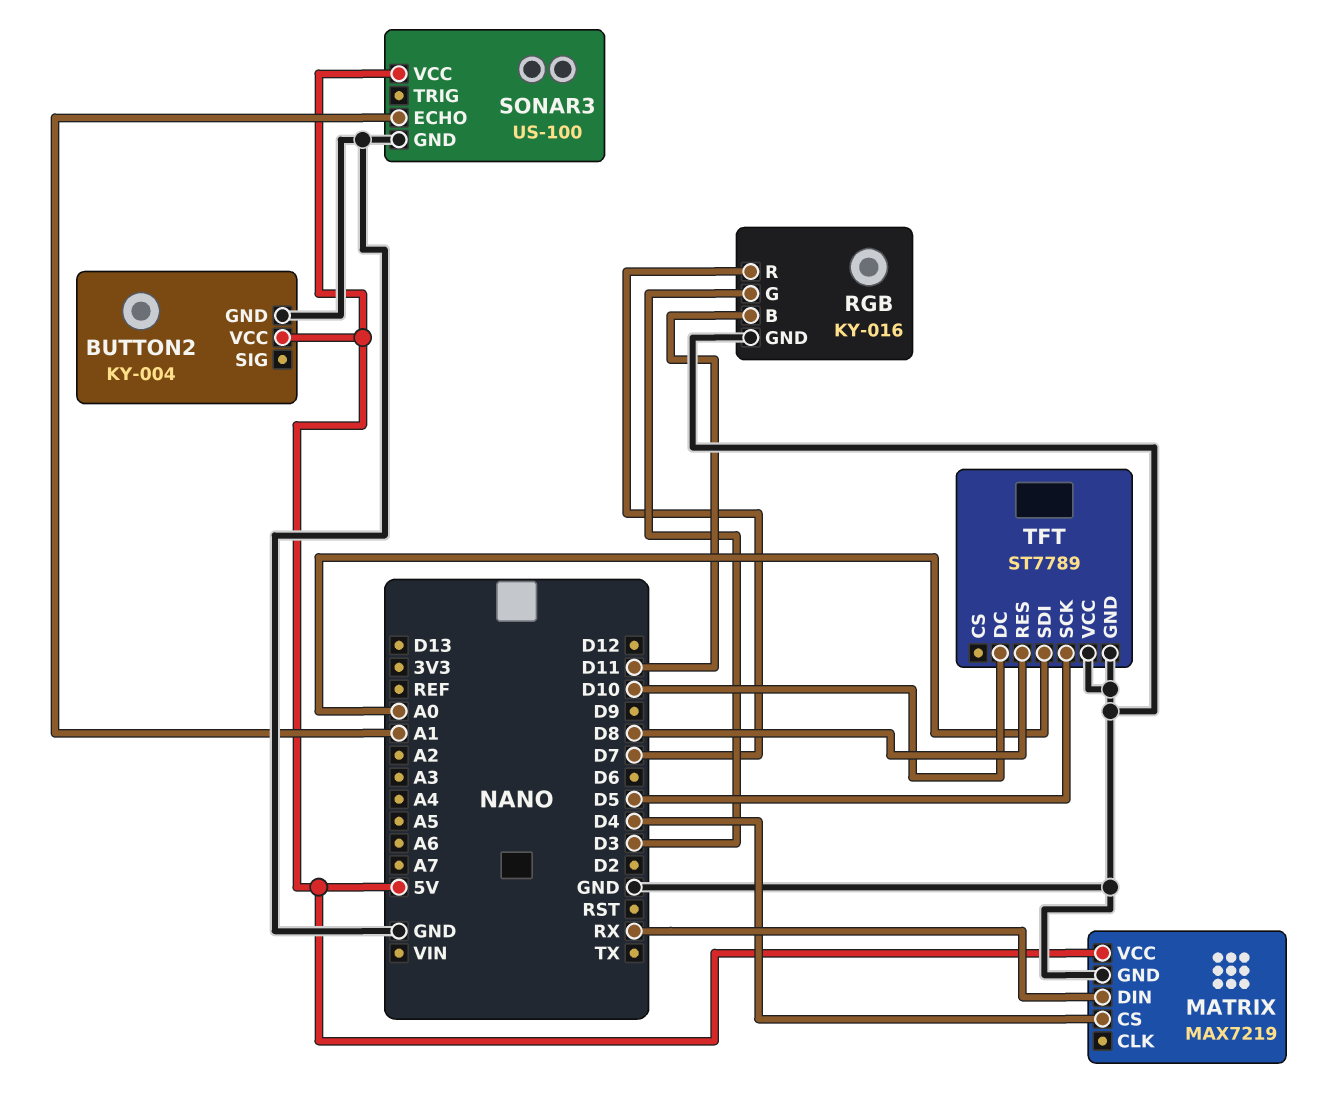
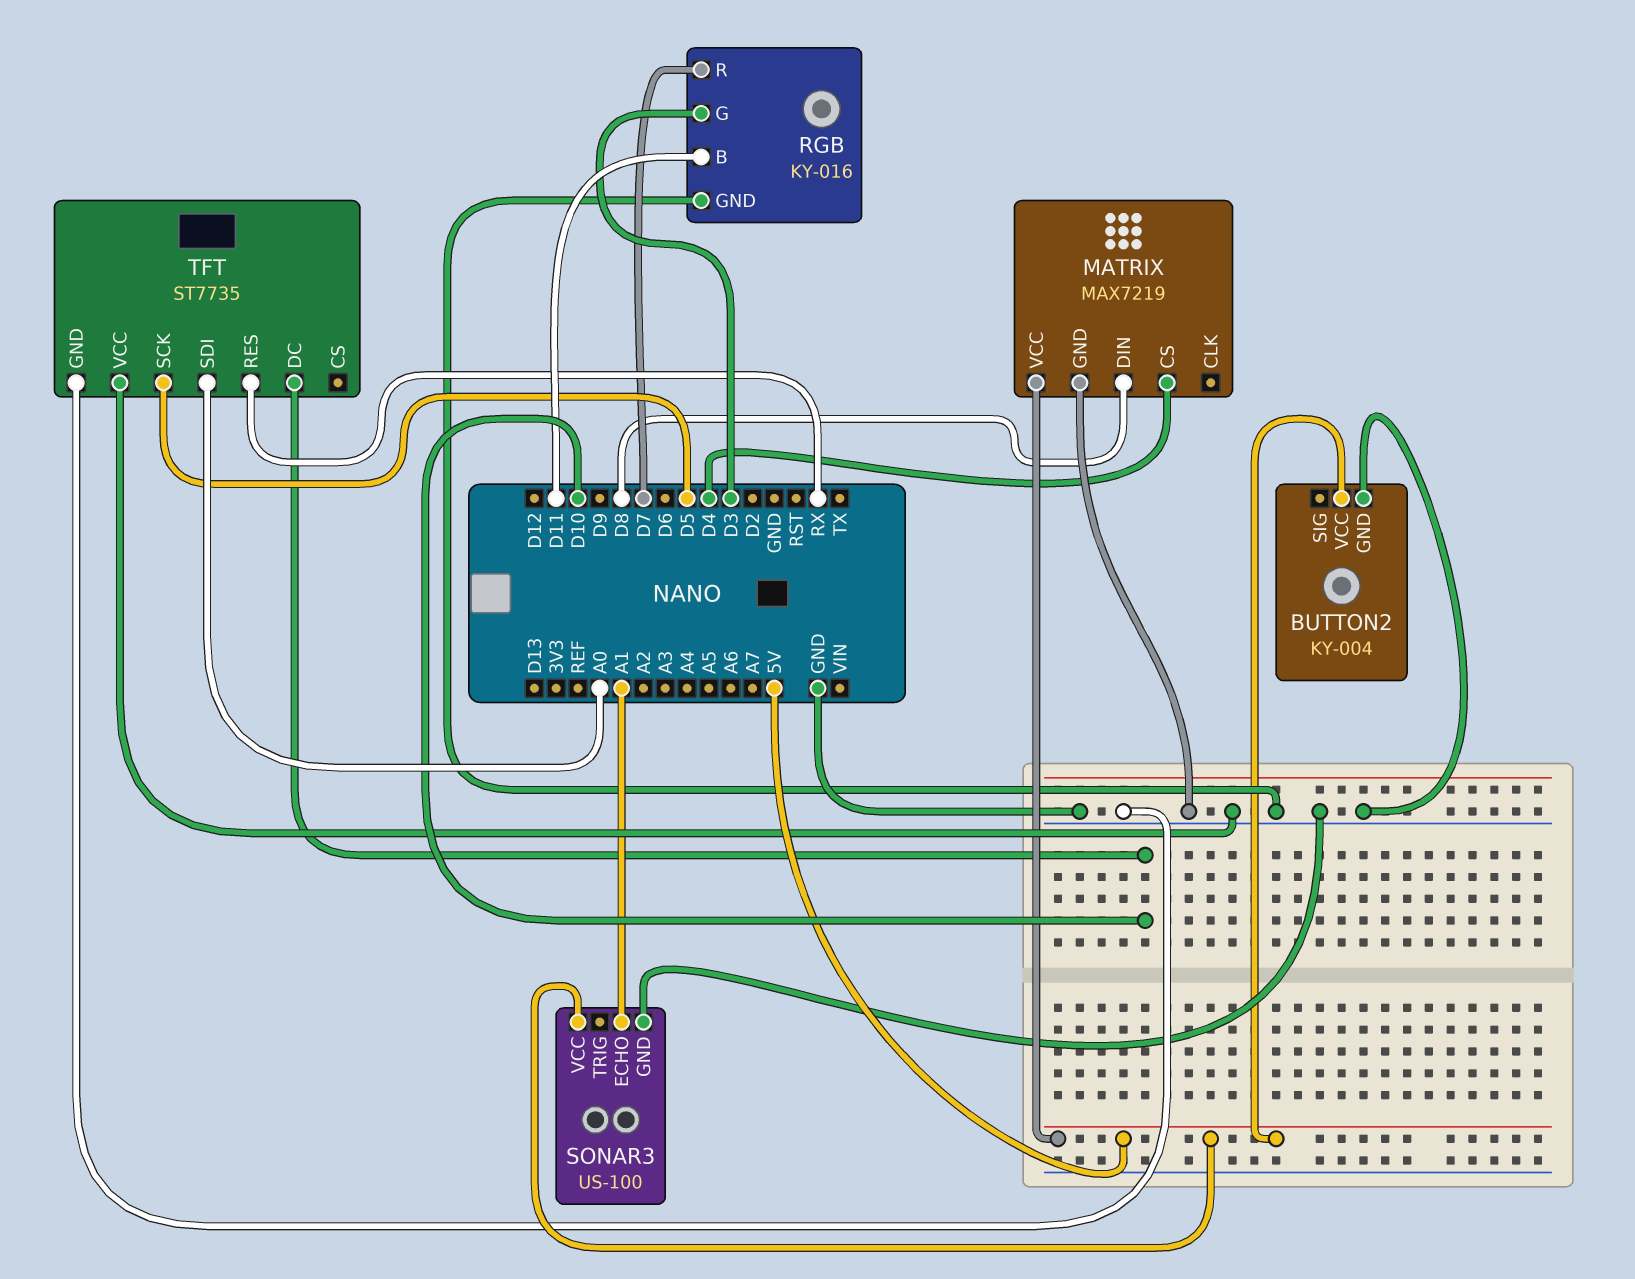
MATRIX pin DIN: RX -> D8
TFT: ST7789 -> ST7735
TFT pin RES: D8 -> RX

